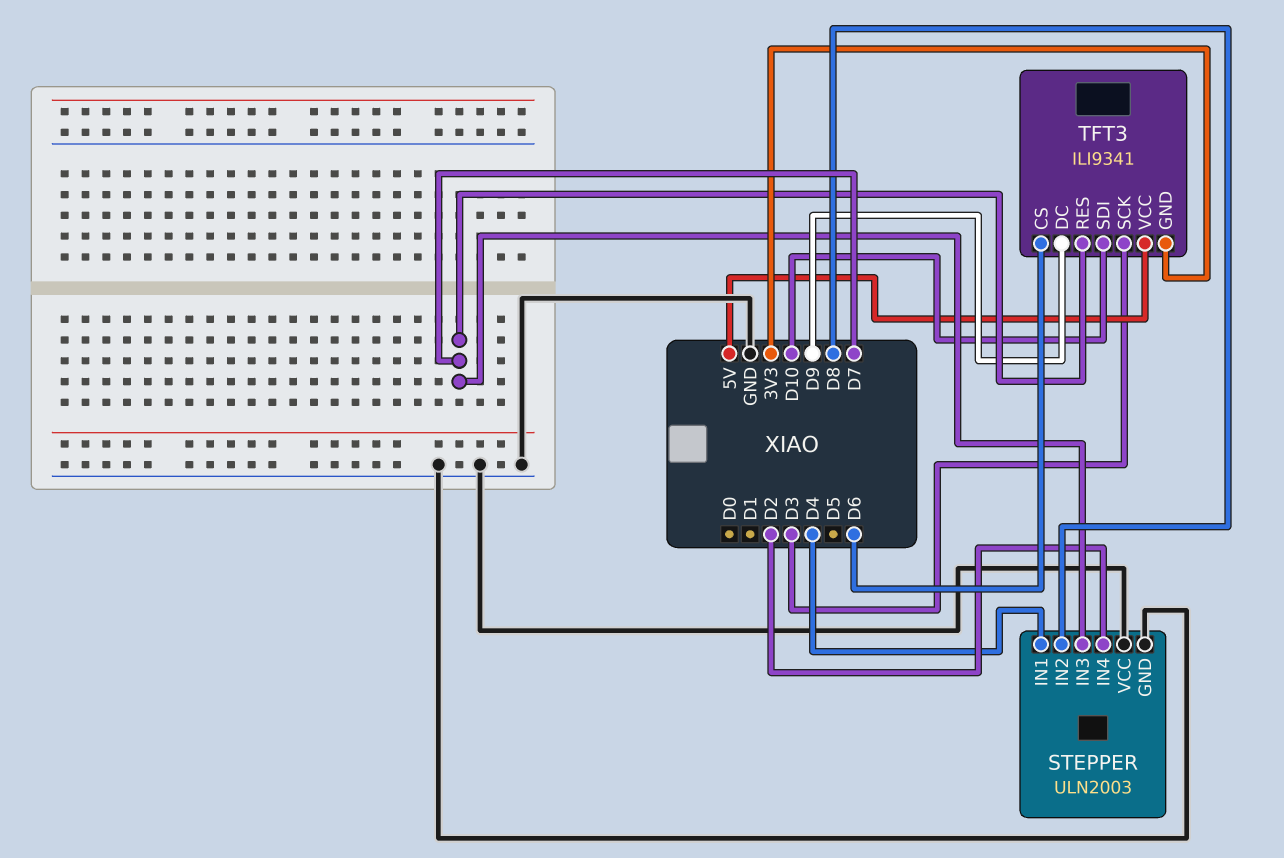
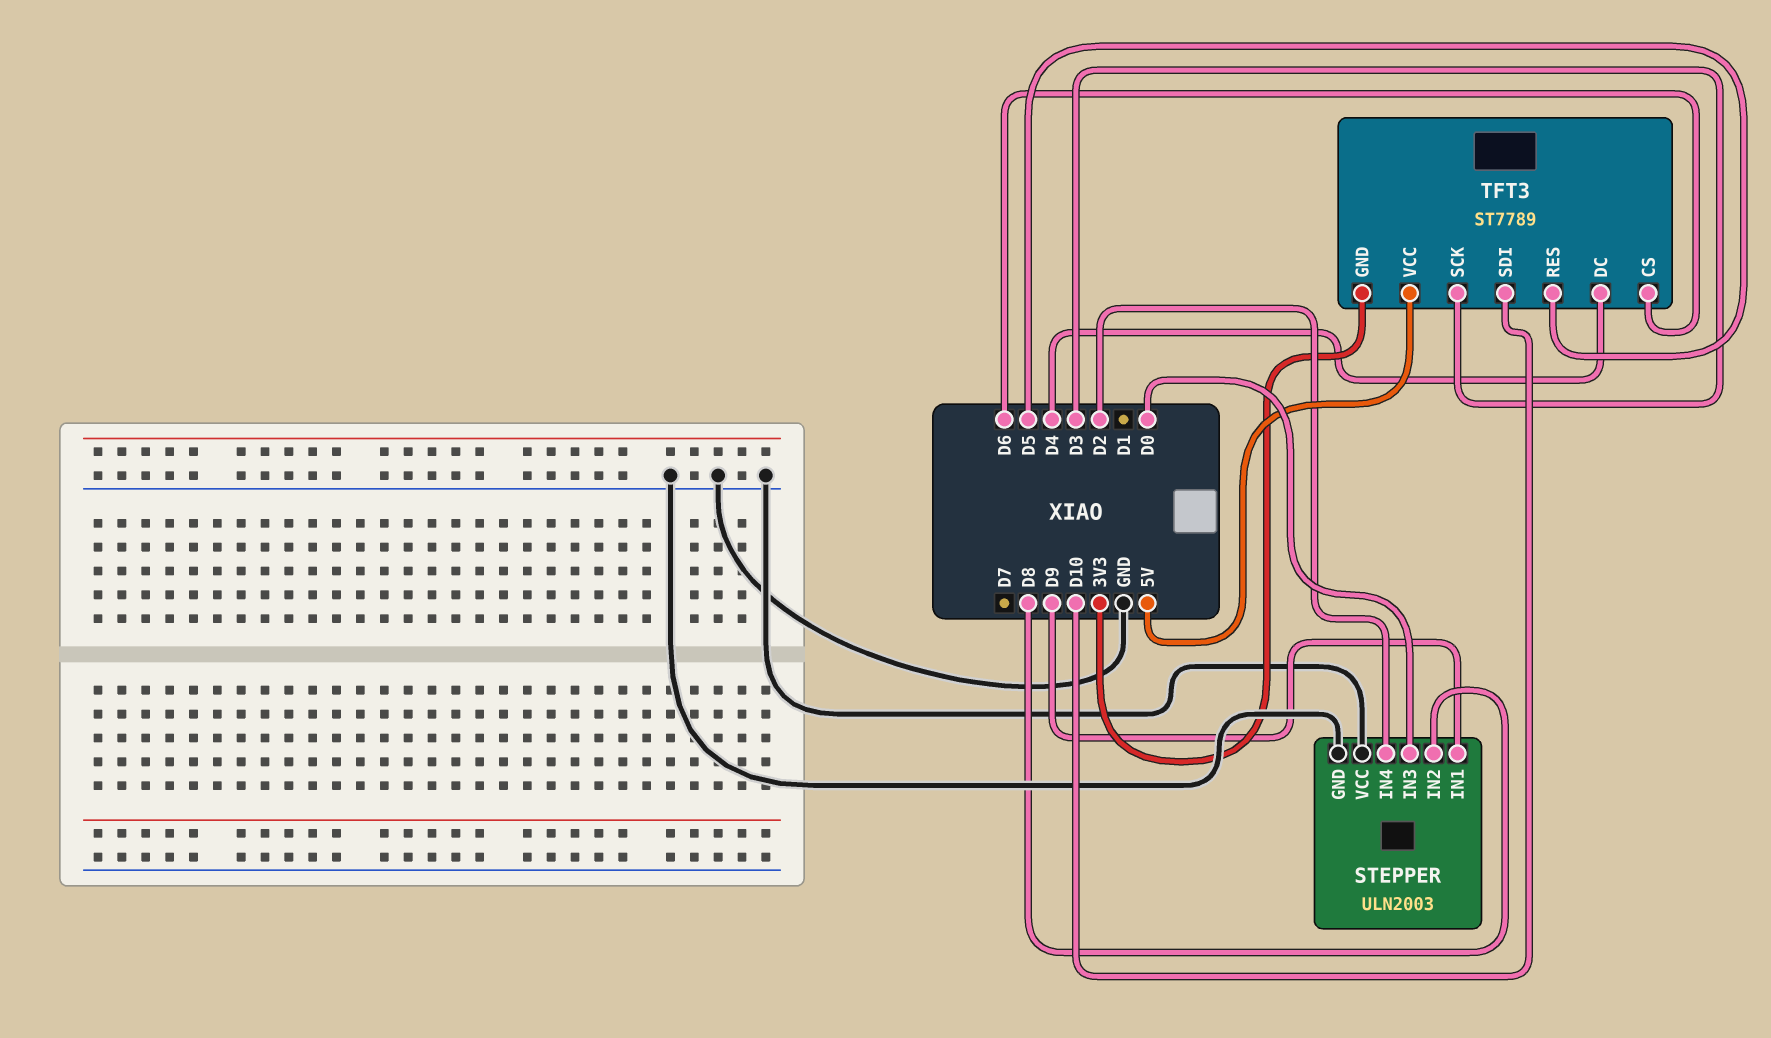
STEPPER pin IN1: D4 -> D9
STEPPER pin IN3: D7 -> D0
TFT3: ILI9341 -> ST7789
TFT3 pin DC: D9 -> D4
TFT3 pin RES: D7 -> D5

